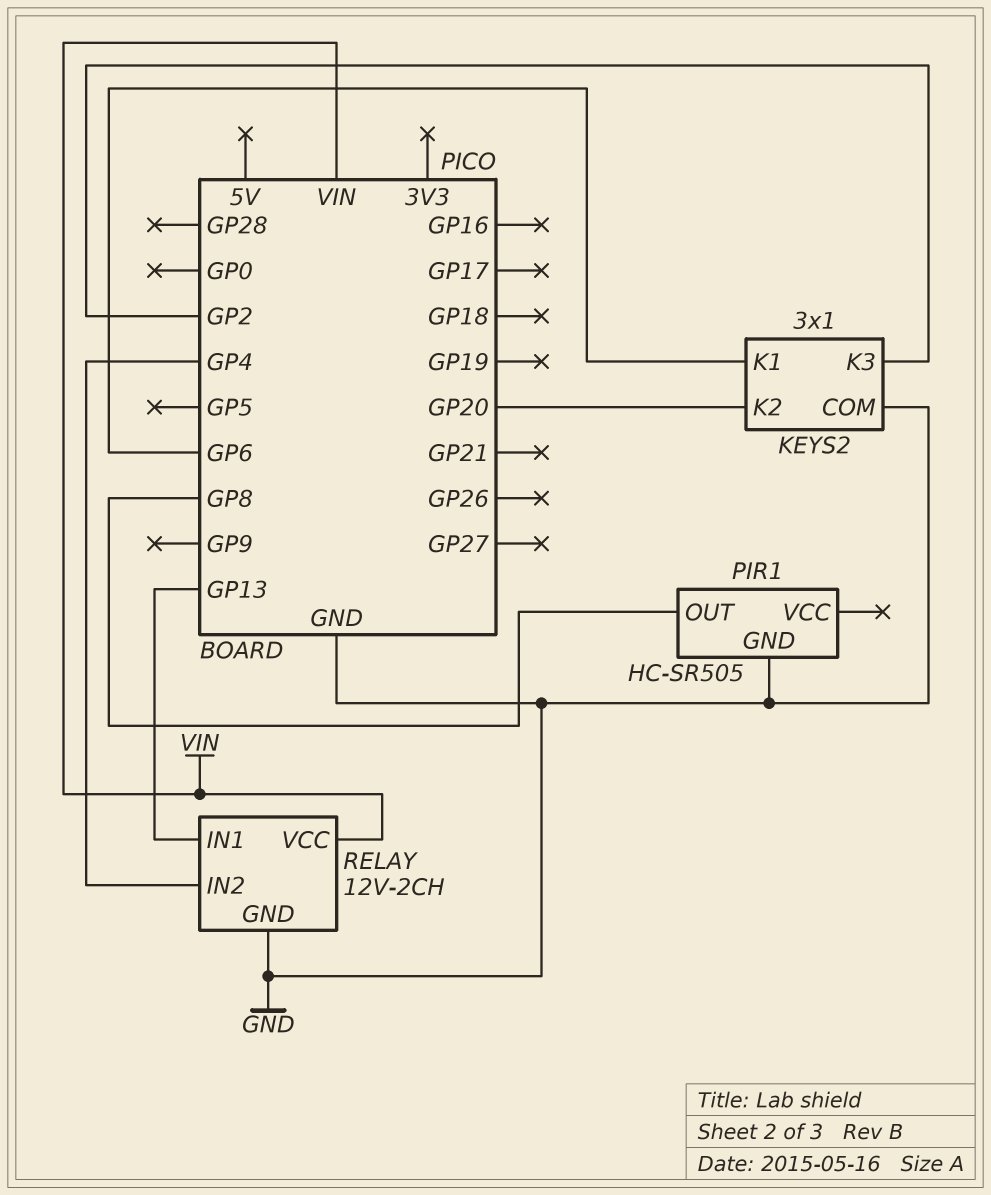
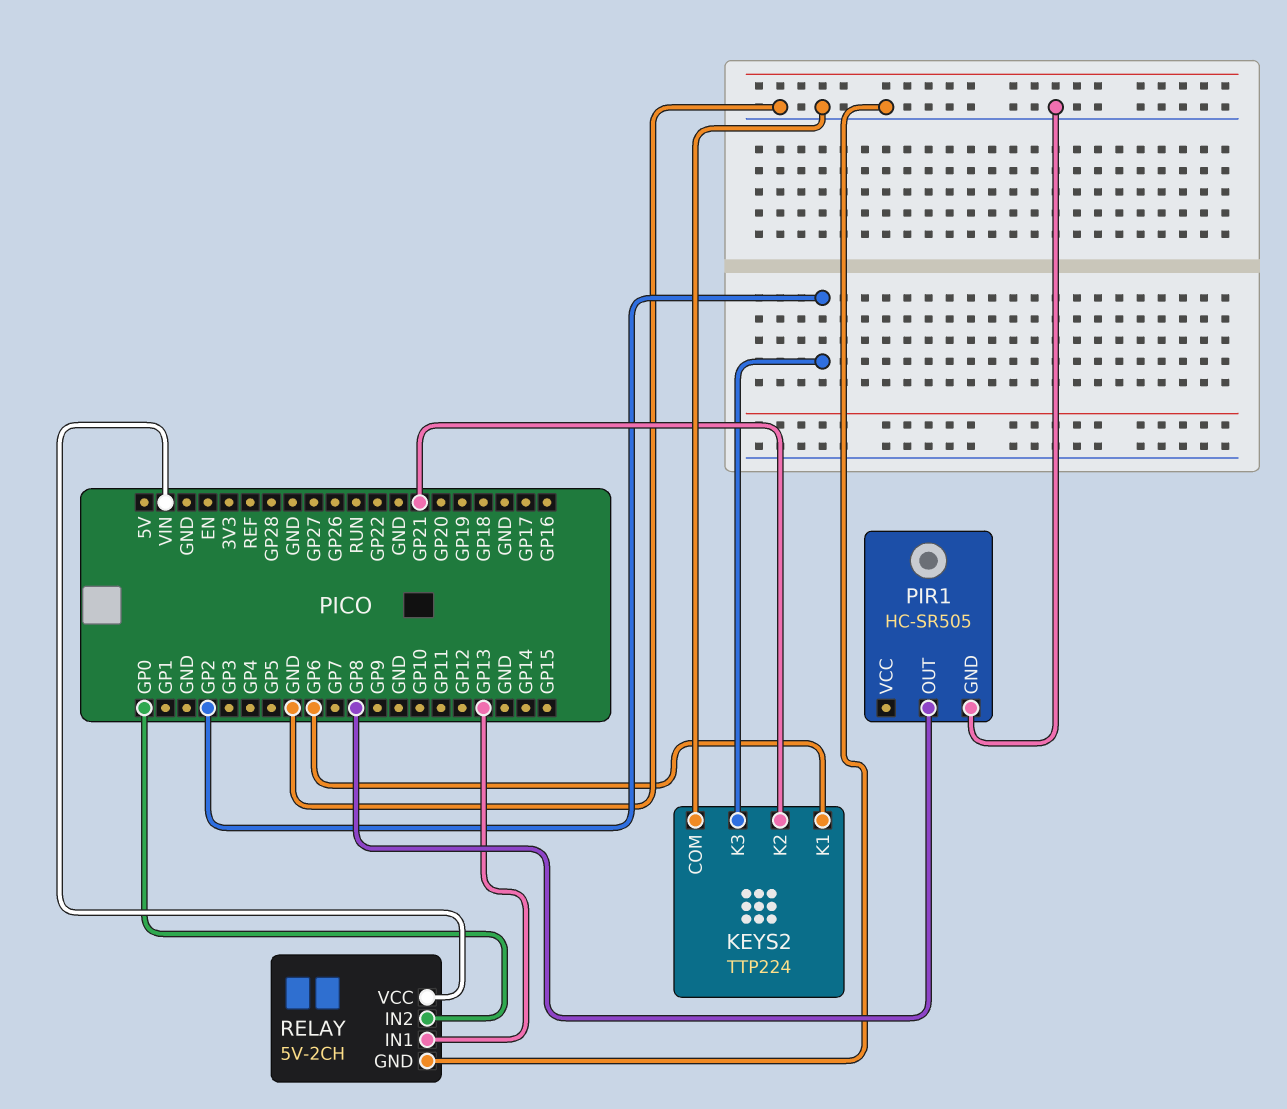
KEYS2: 3x1 -> TTP224
KEYS2 pin K2: GP20 -> GP21
RELAY: 12V-2CH -> 5V-2CH
RELAY pin IN2: GP4 -> GP0

